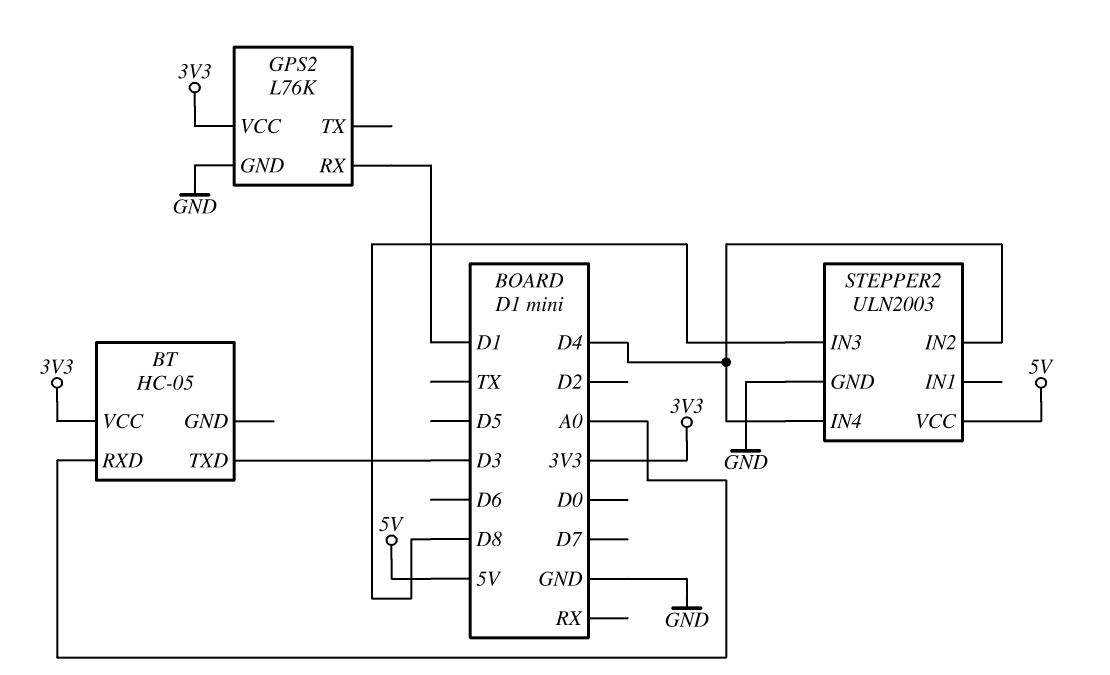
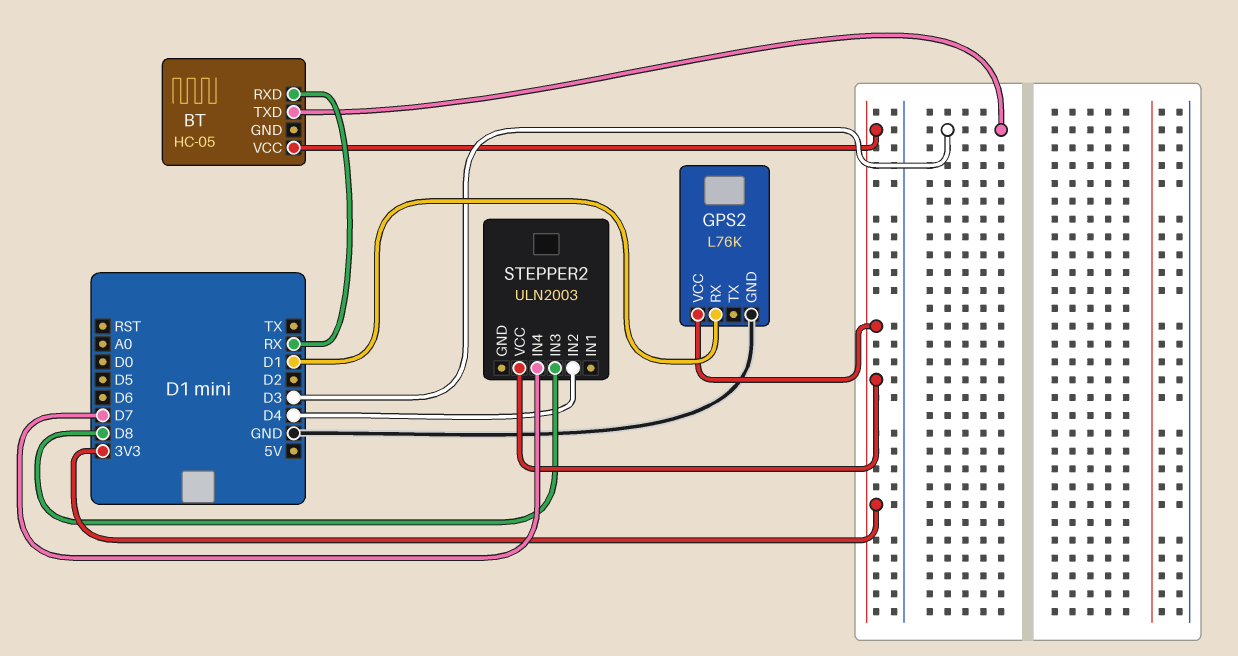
BT pin RXD: A0 -> RX
STEPPER2 pin GND: GND -> none
STEPPER2 pin IN4: D4 -> D7
STEPPER2 pin VCC: 5V -> 3V3

